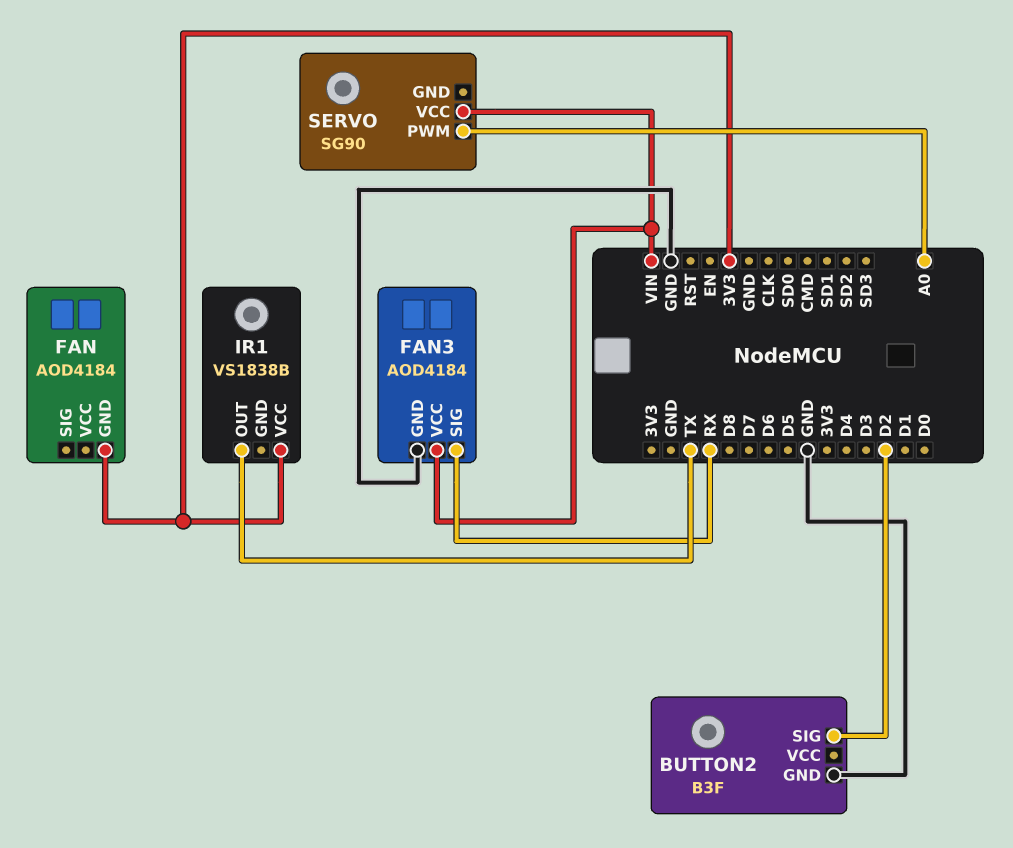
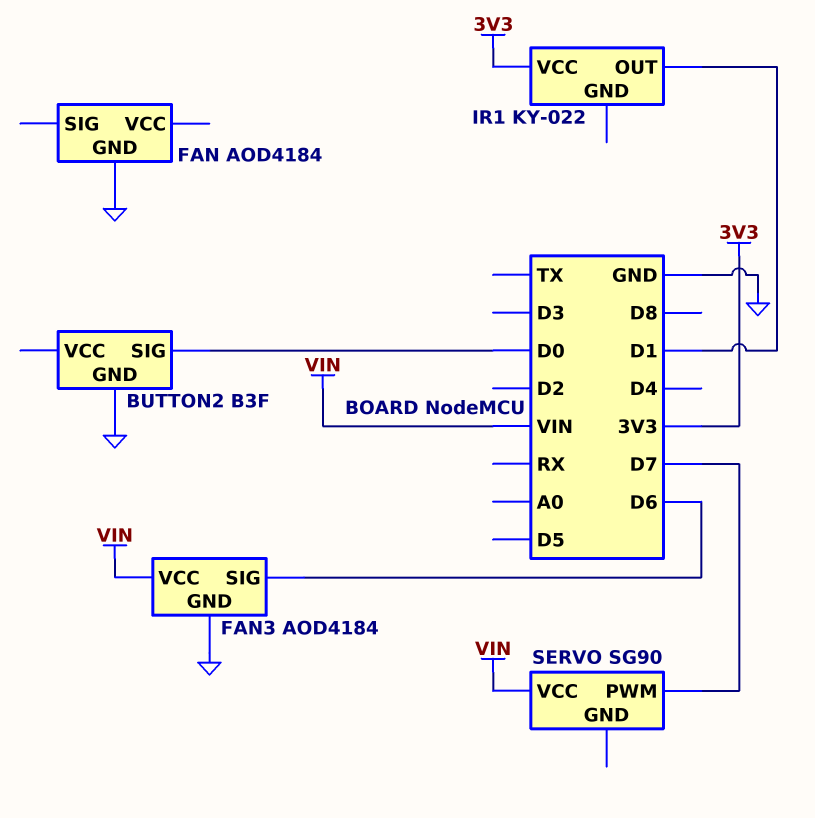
BUTTON2 pin SIG: D2 -> D0
FAN pin GND: 3V3 -> GND
FAN3 pin SIG: RX -> D6
IR1: VS1838B -> KY-022
IR1 pin OUT: TX -> D1
SERVO pin PWM: A0 -> D7

